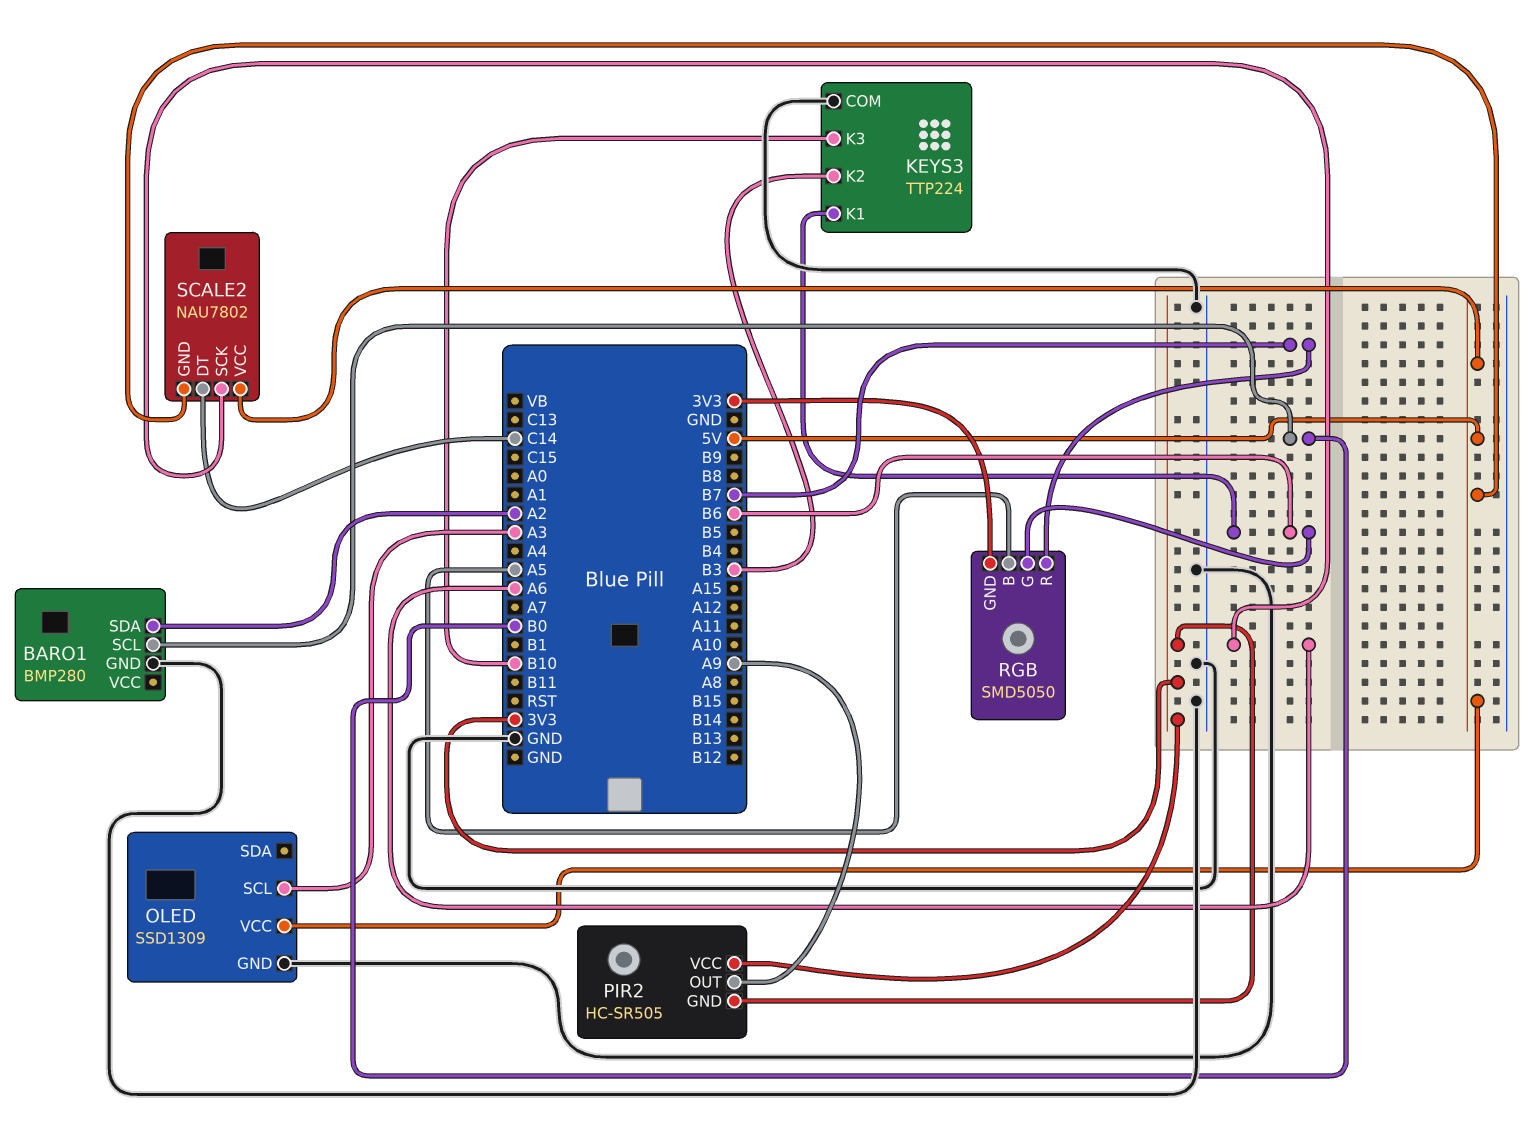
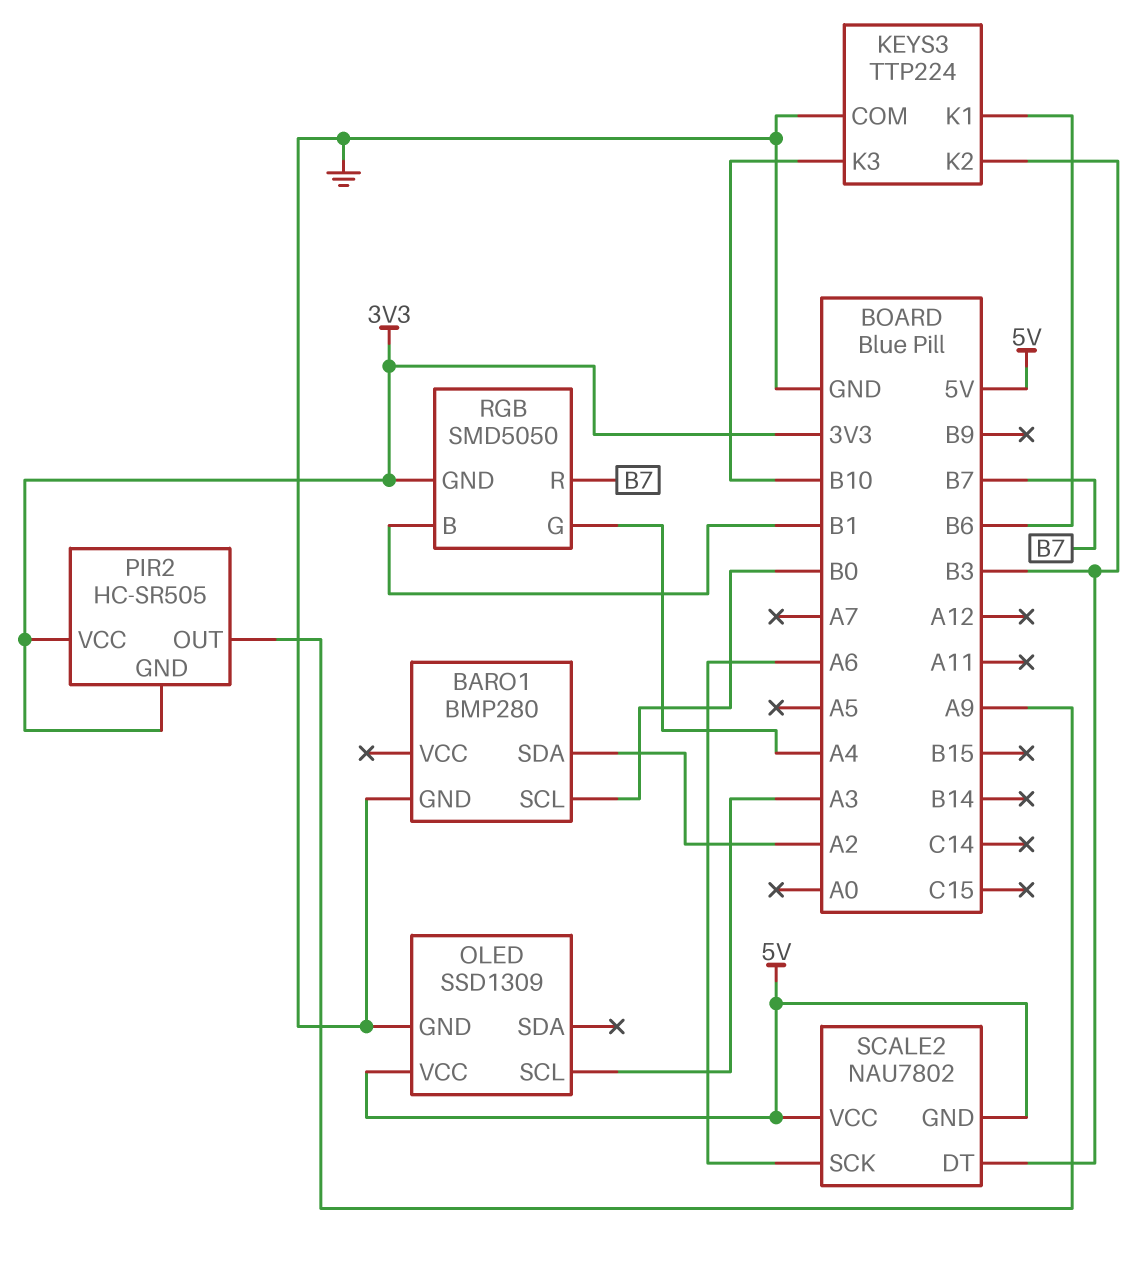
RGB pin B: A5 -> B1
RGB pin G: B6 -> A4
SCALE2 pin DT: C14 -> B3

